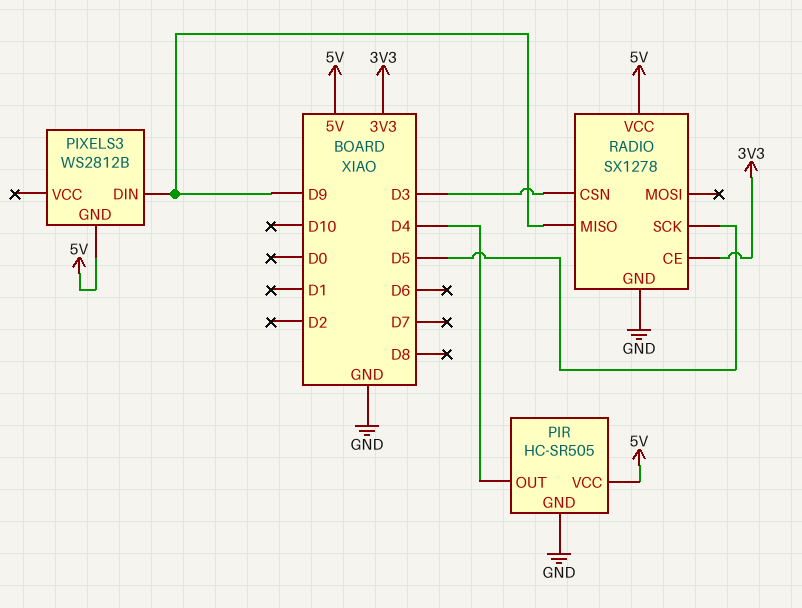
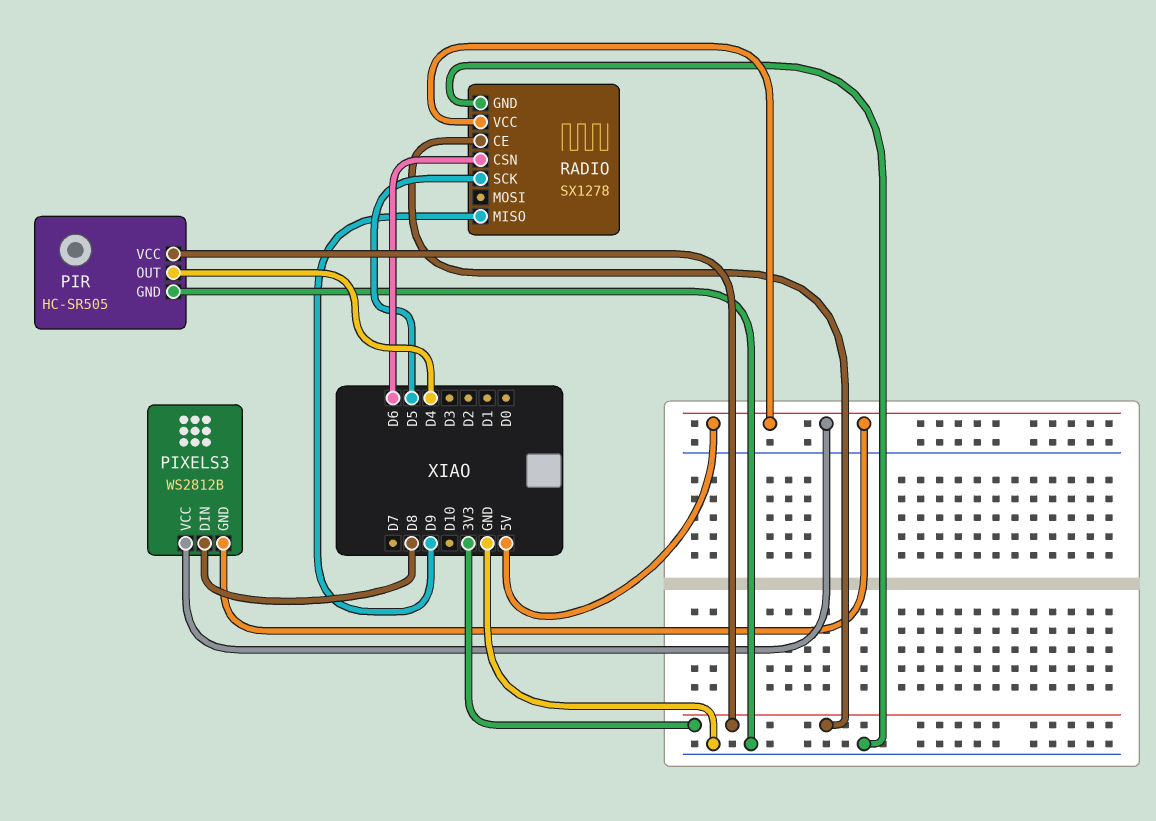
PIR pin VCC: 5V -> 3V3
PIXELS3 pin DIN: D9 -> D8
PIXELS3 pin VCC: none -> 5V
RADIO pin CSN: D3 -> D6

